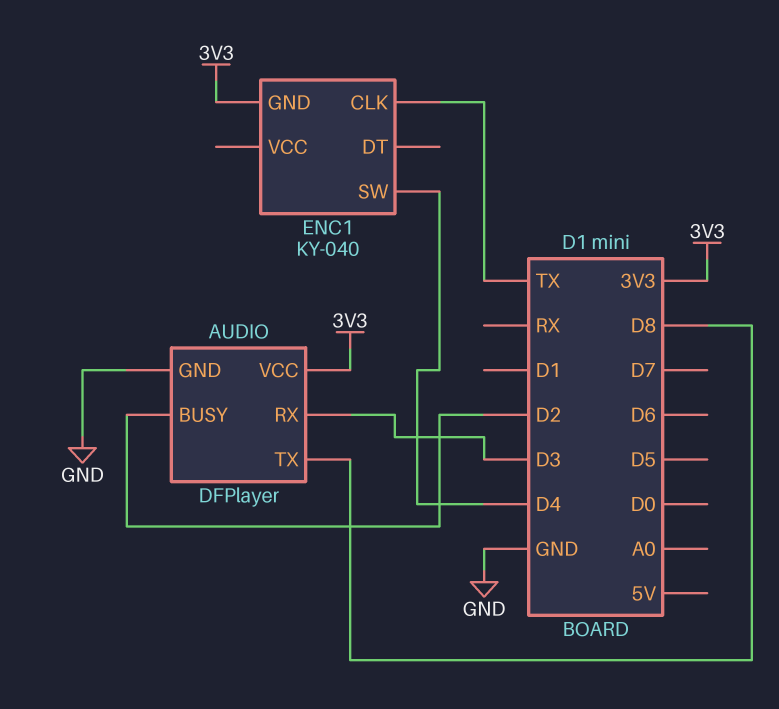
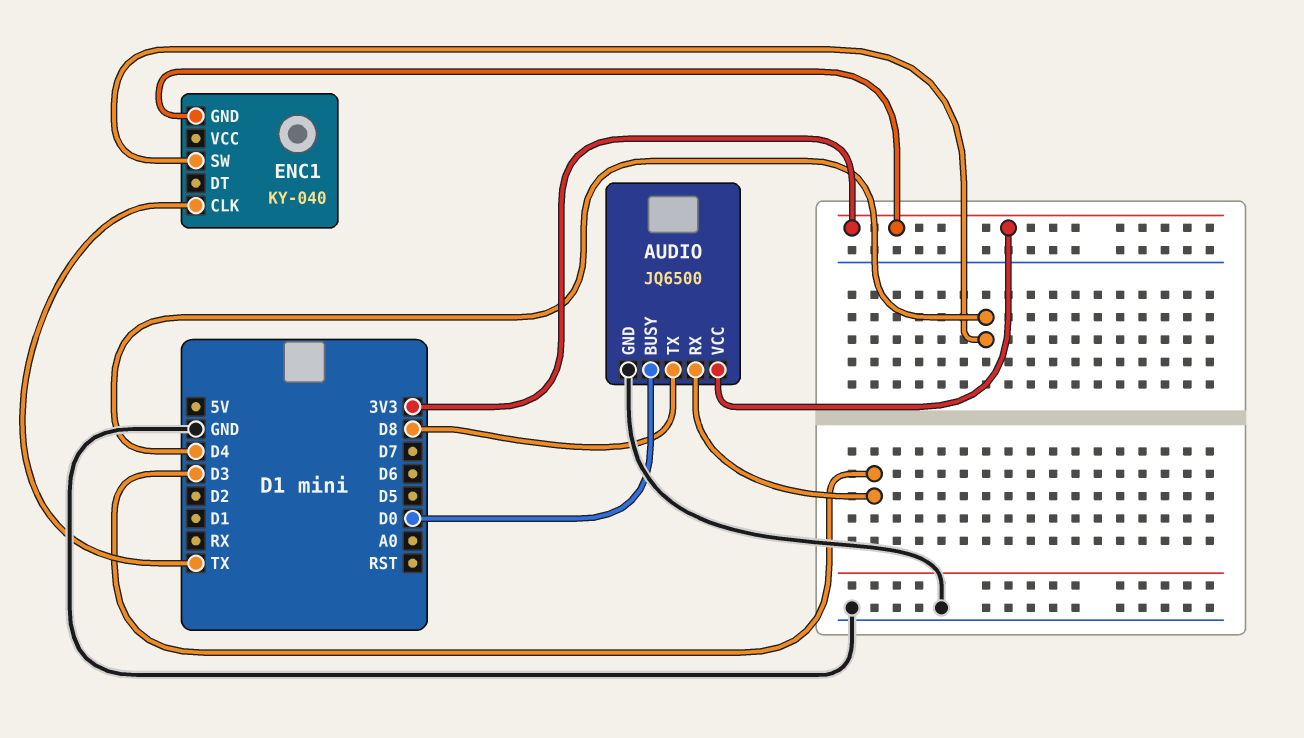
AUDIO: DFPlayer -> JQ6500
AUDIO pin BUSY: D2 -> D0

